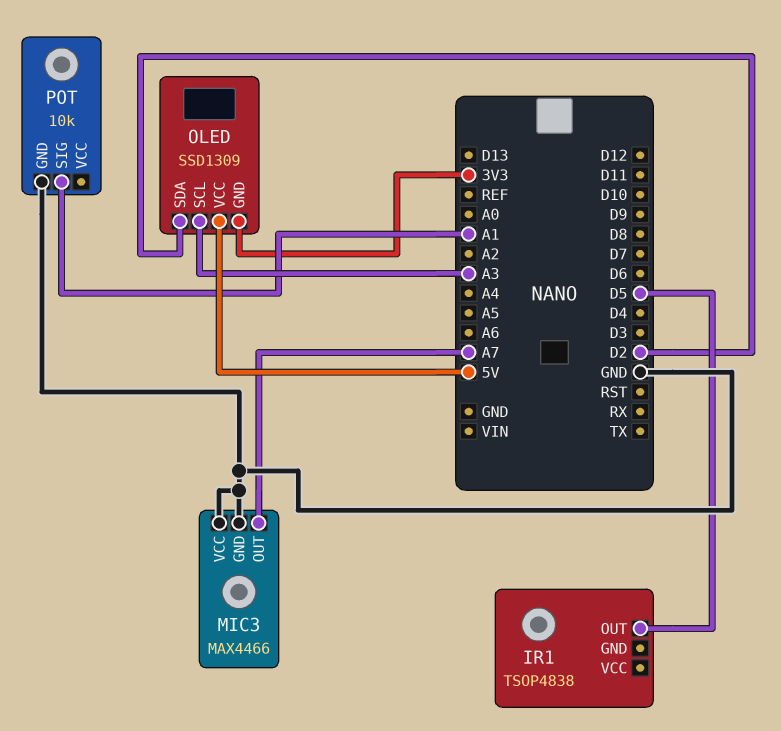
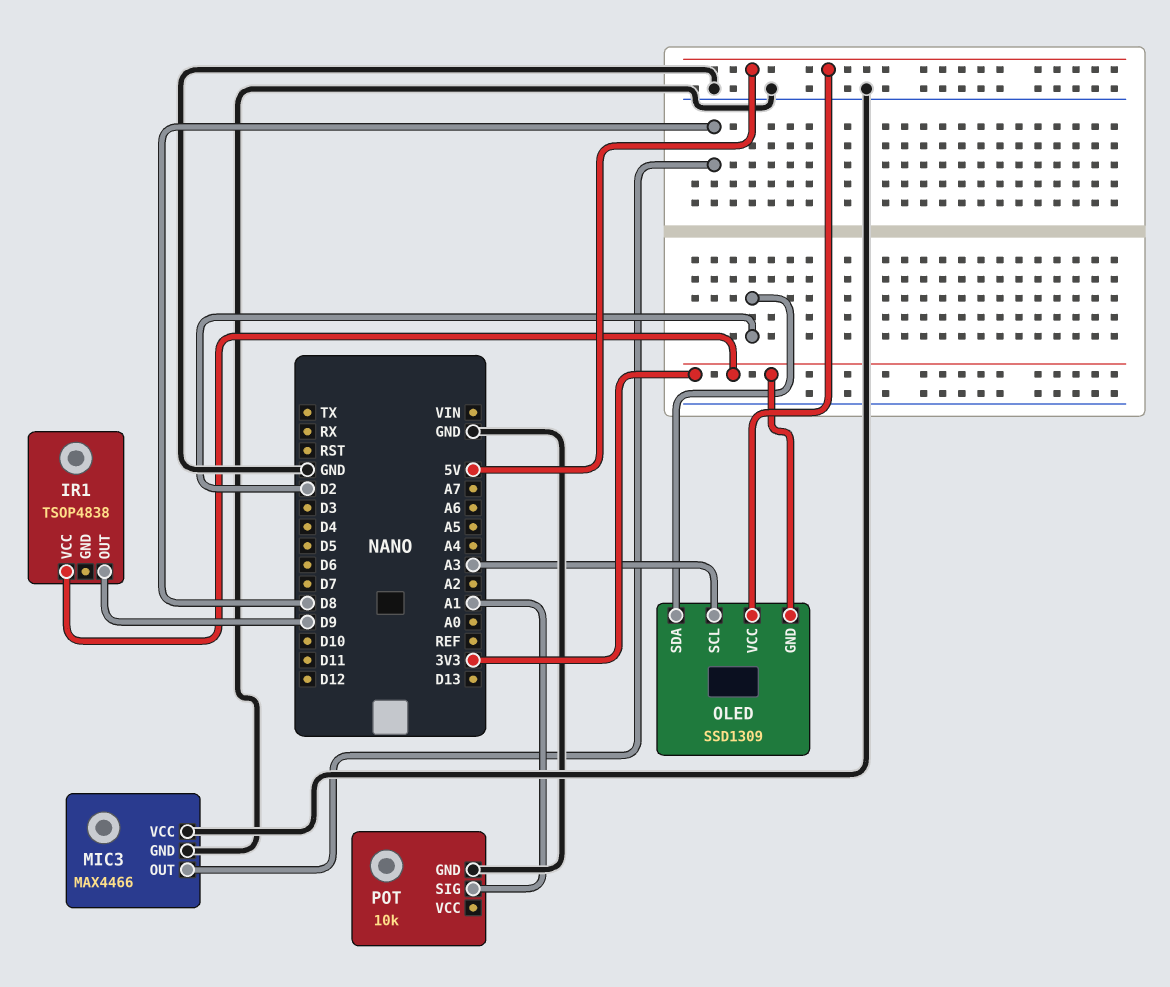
IR1 pin OUT: D5 -> D9
IR1 pin VCC: none -> 3V3
MIC3 pin OUT: A7 -> D8

